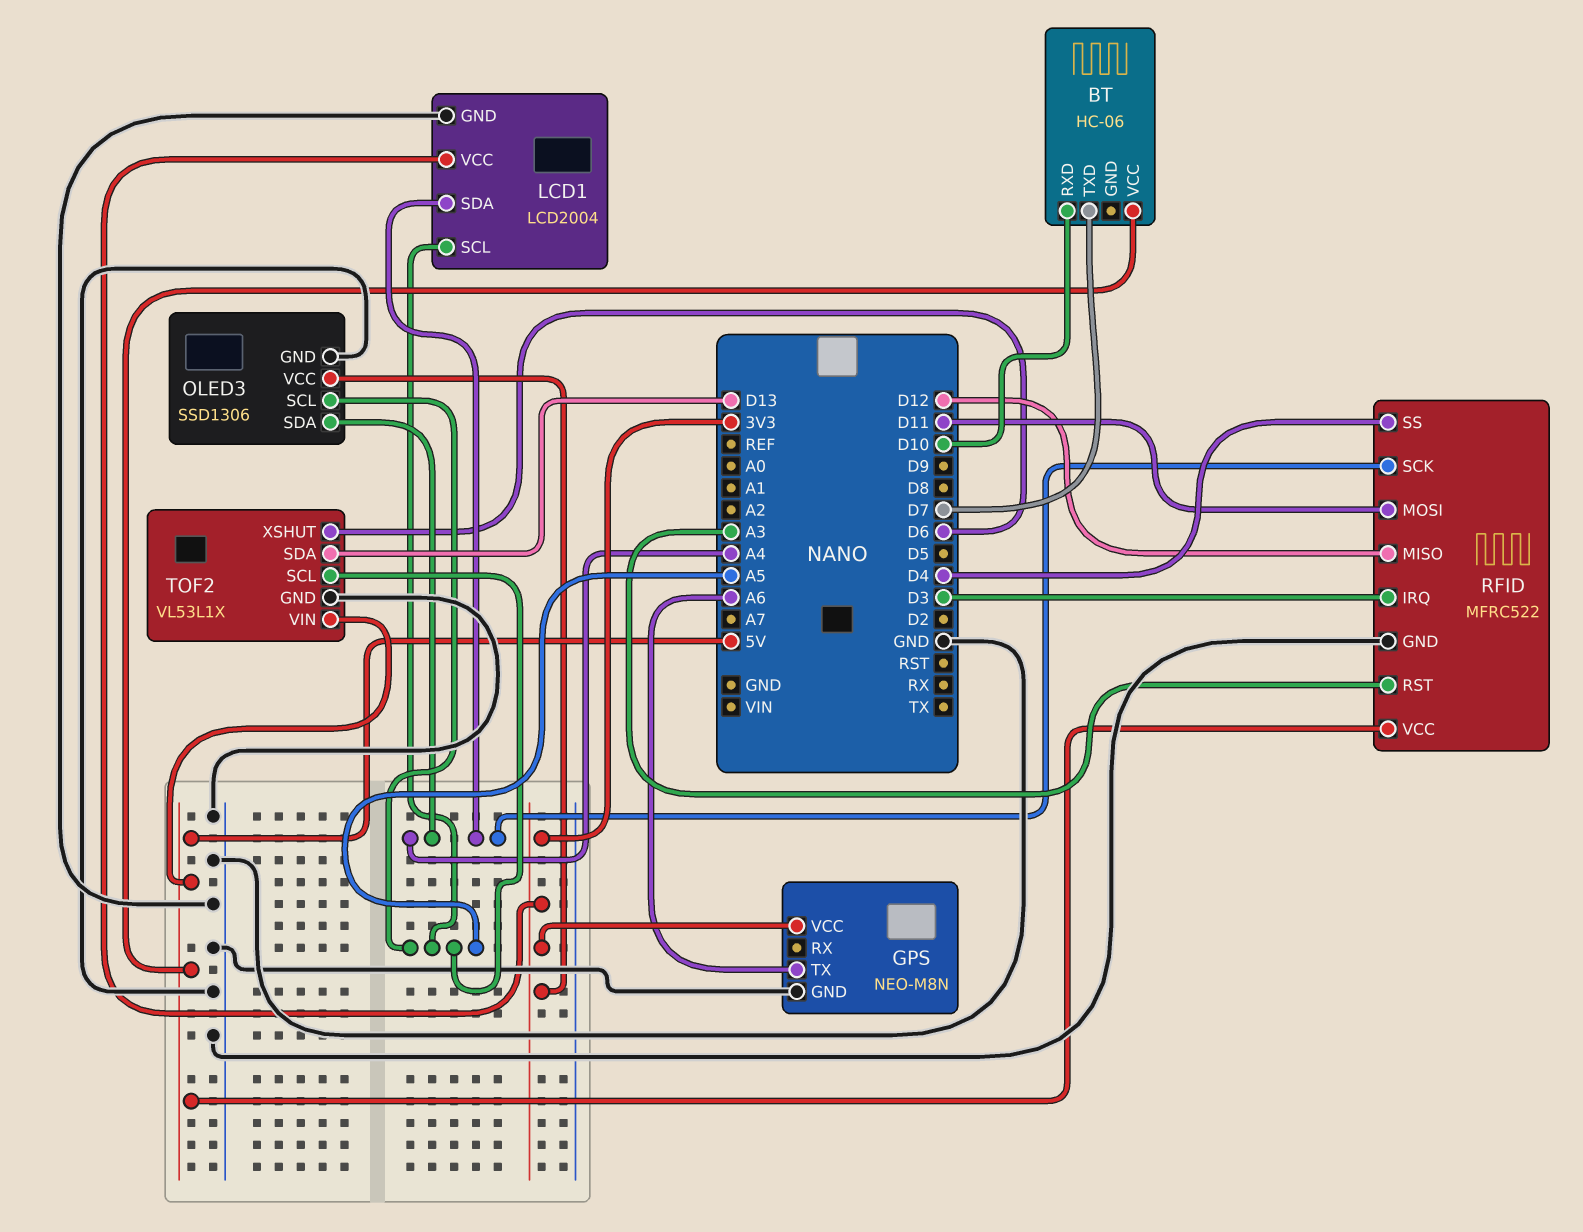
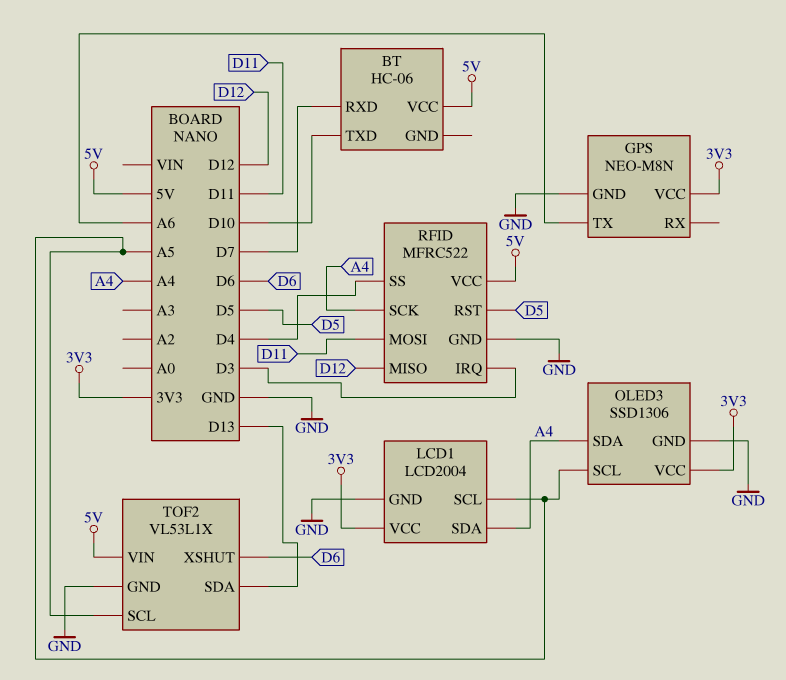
BT pin RXD: D10 -> D7
BT pin TXD: D7 -> D10
RFID pin RST: A3 -> D5

